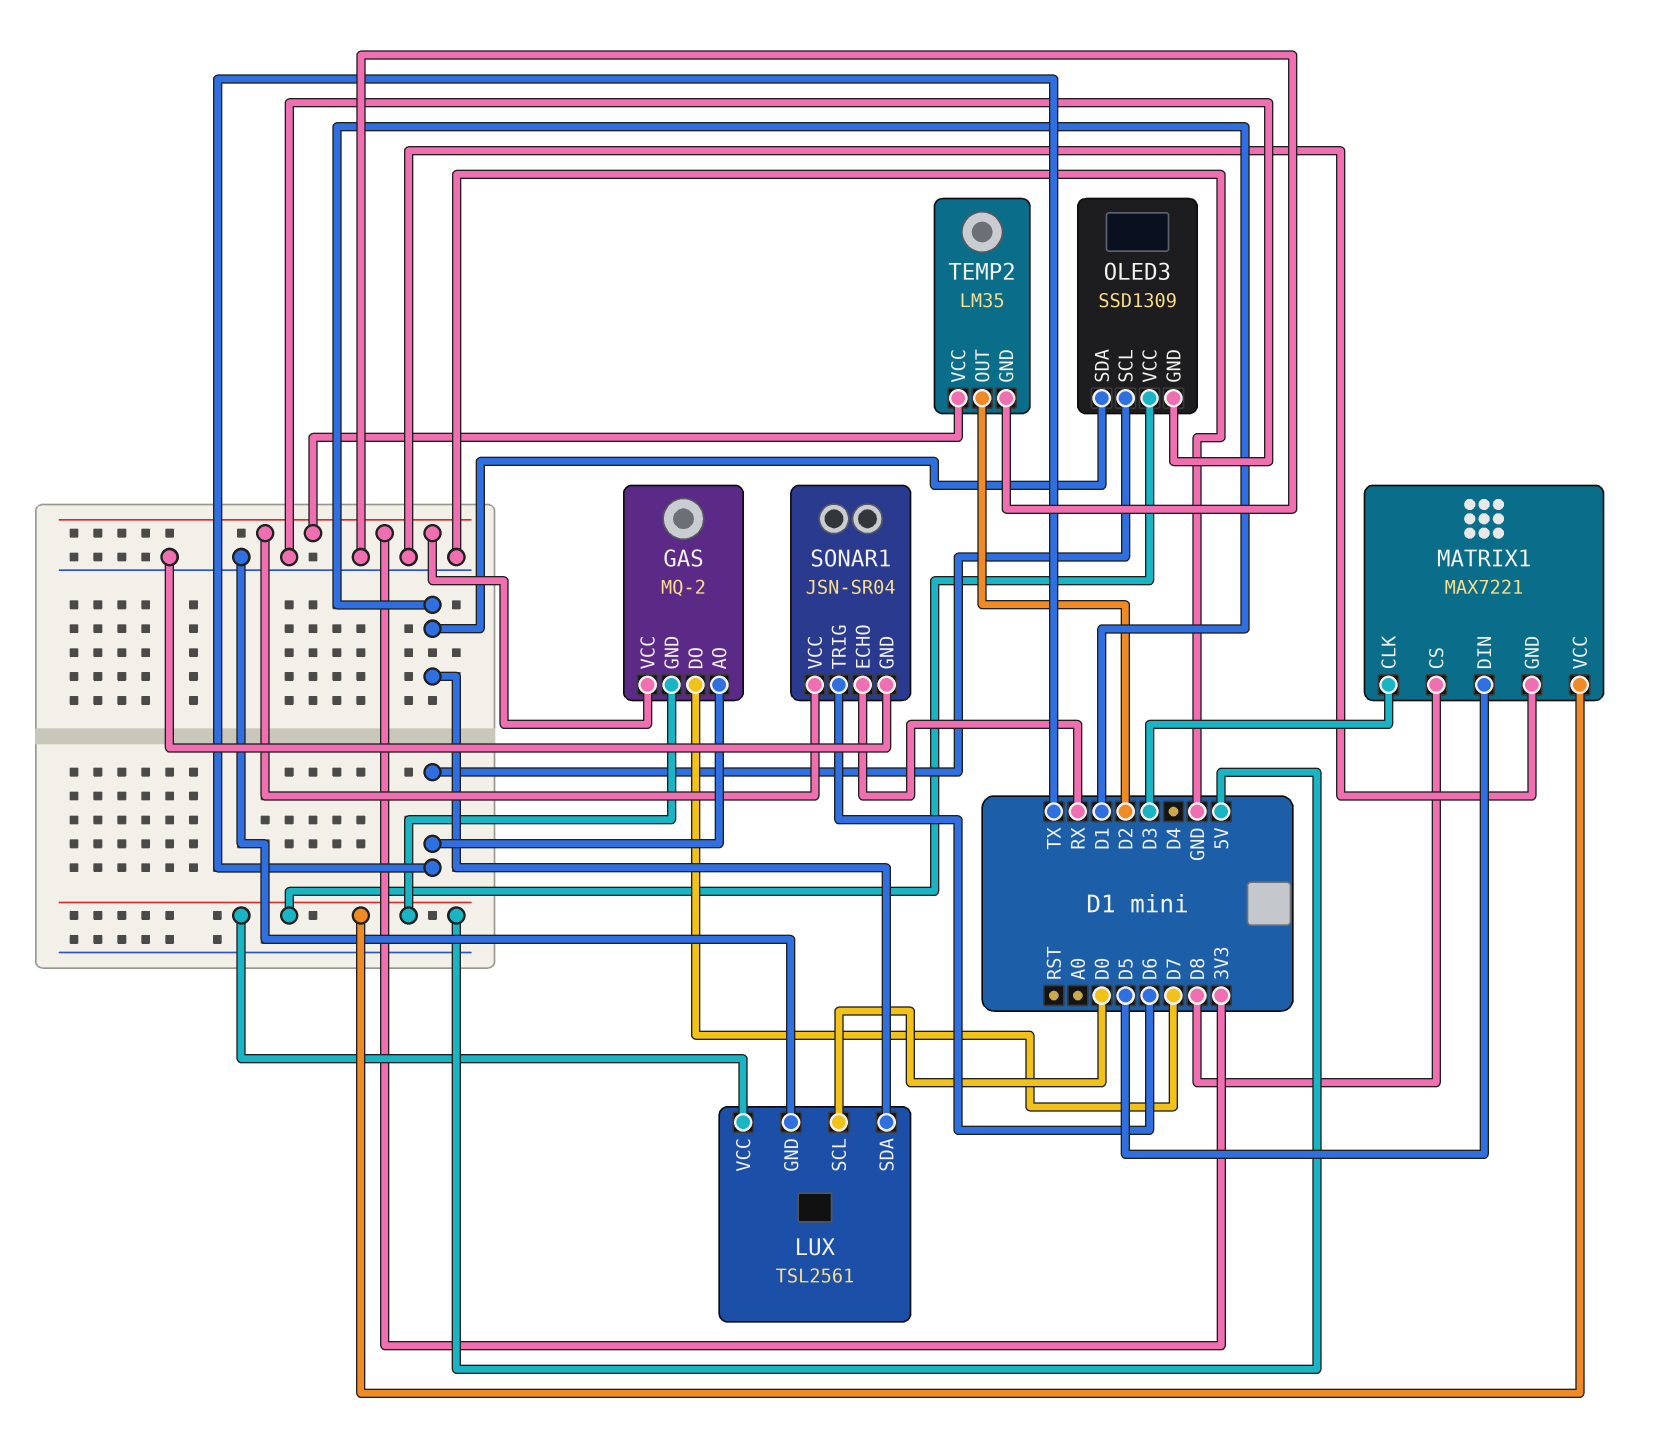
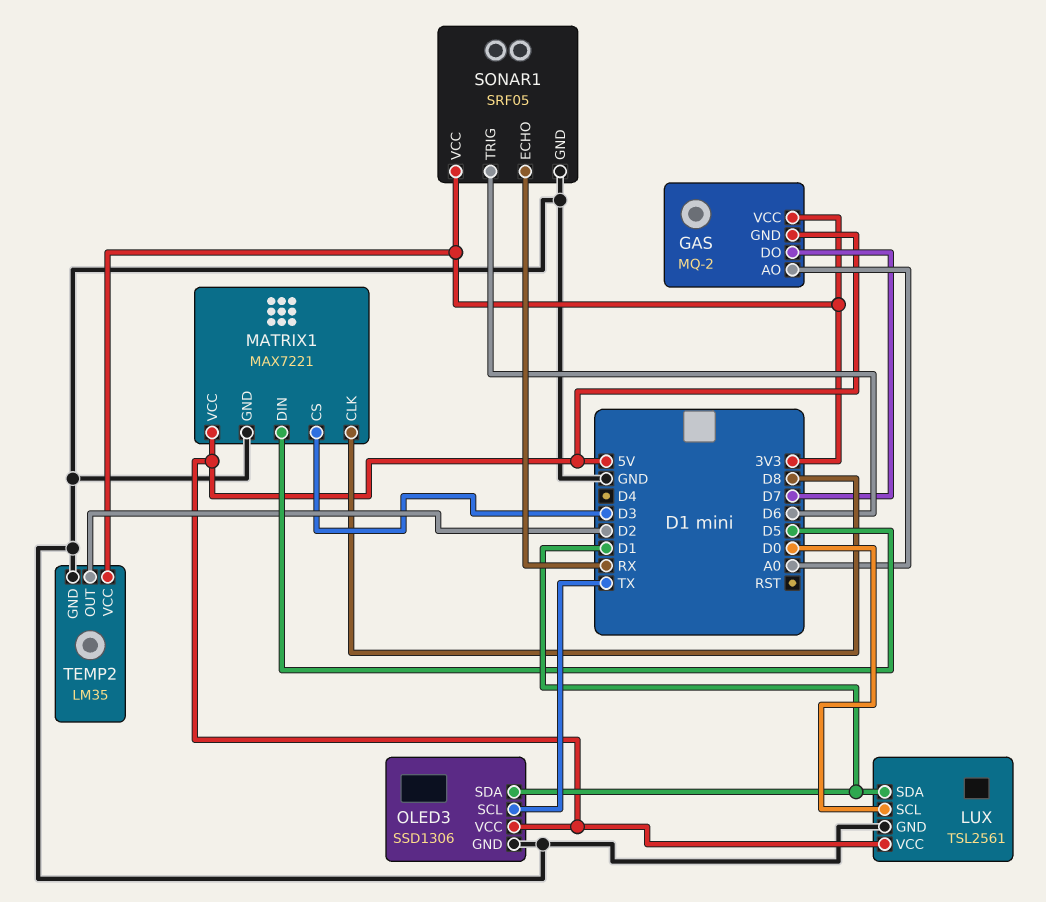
GAS pin AO: TX -> A0
MATRIX1 pin CLK: D3 -> D8
MATRIX1 pin CS: D8 -> D3
OLED3: SSD1309 -> SSD1306
SONAR1: JSN-SR04 -> SRF05

